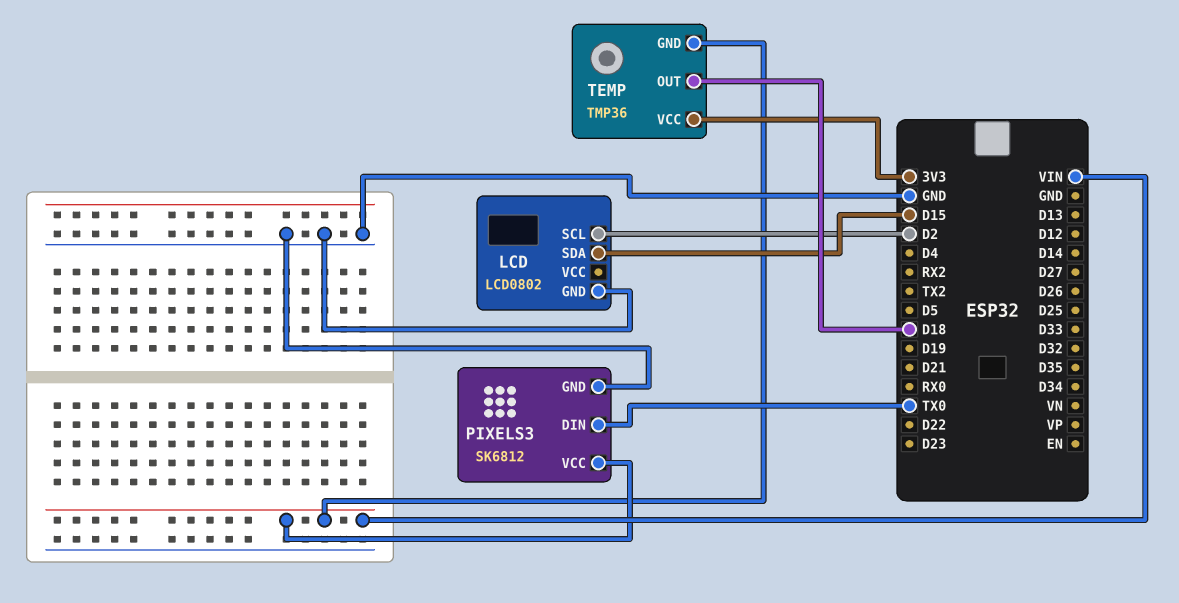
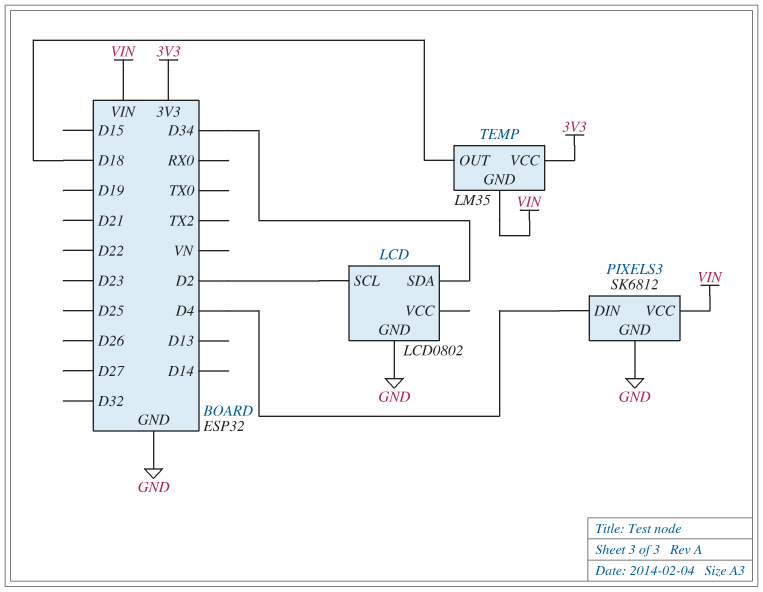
LCD pin SDA: D15 -> D34
PIXELS3 pin DIN: TX0 -> D4
TEMP: TMP36 -> LM35

